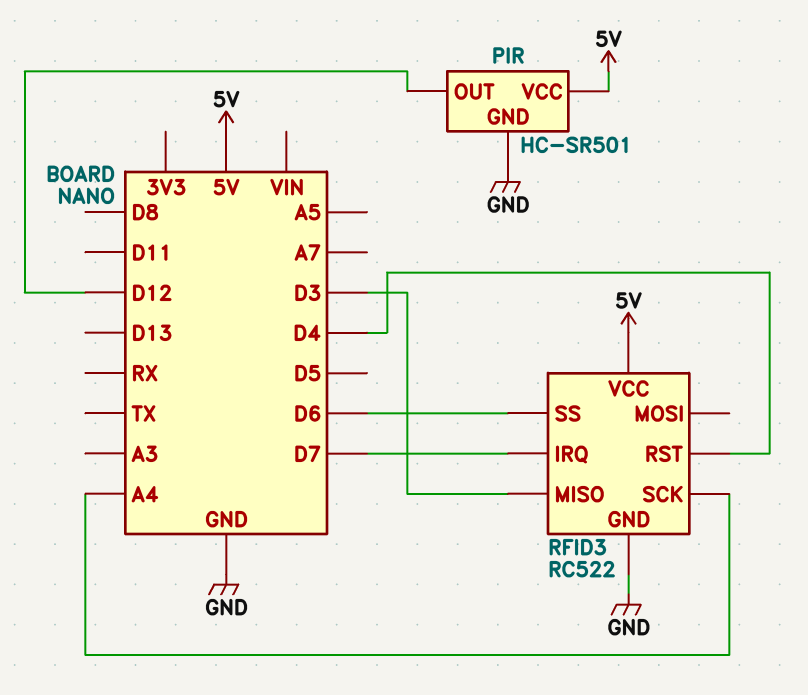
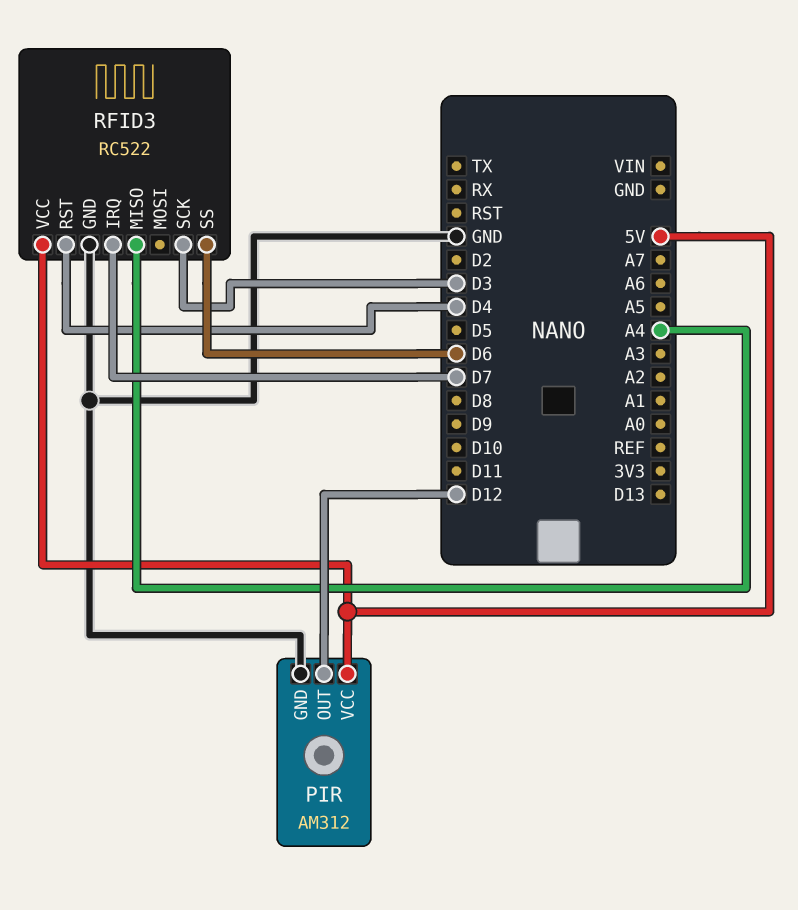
PIR: HC-SR501 -> AM312
RFID3 pin MISO: D3 -> A4
RFID3 pin SCK: A4 -> D3

